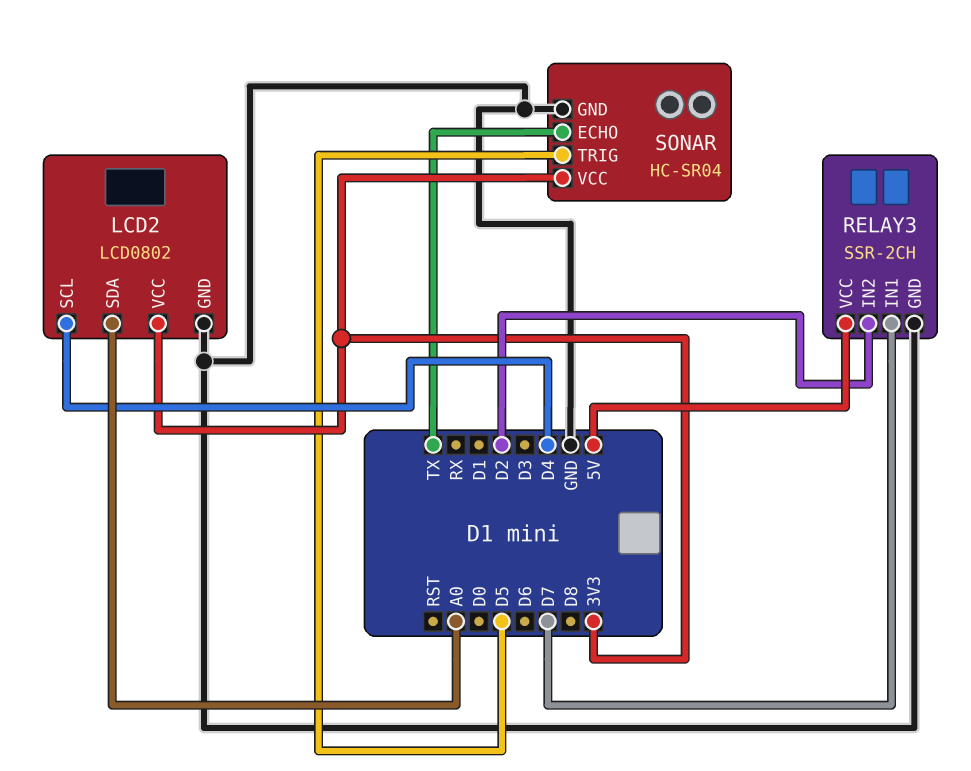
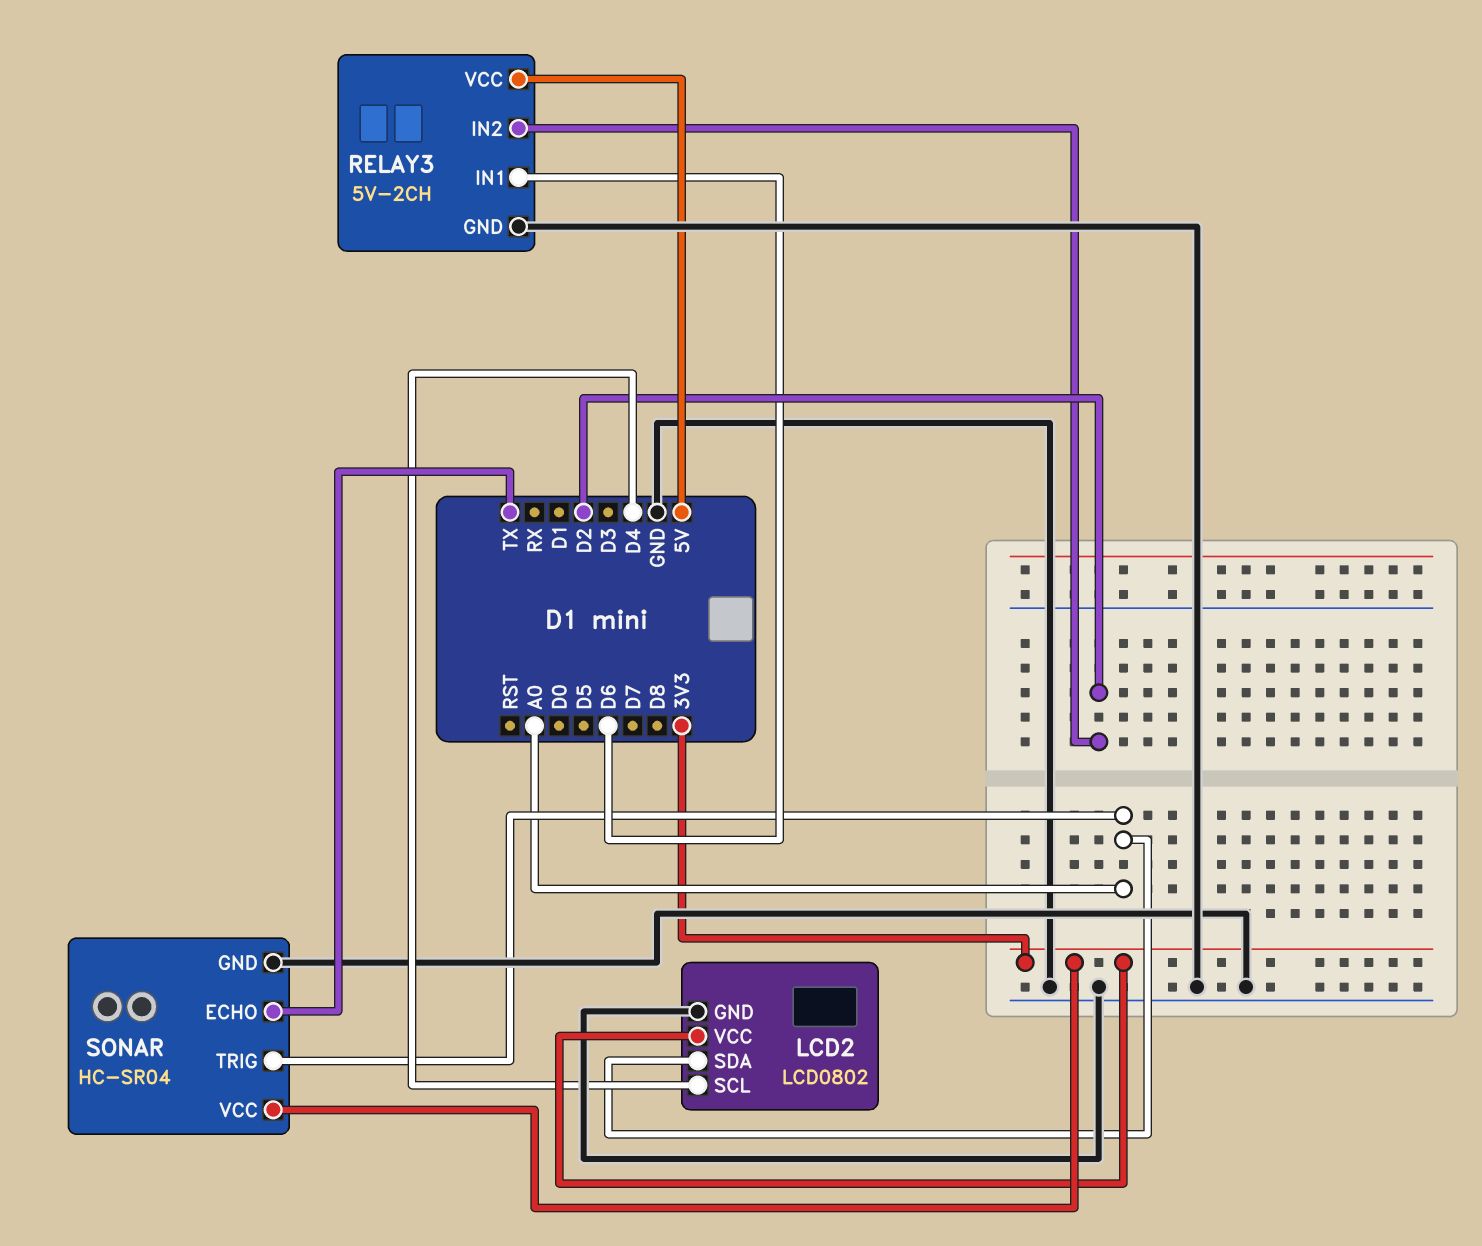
RELAY3: SSR-2CH -> 5V-2CH
RELAY3 pin IN1: D7 -> D6
SONAR pin TRIG: D5 -> A0

